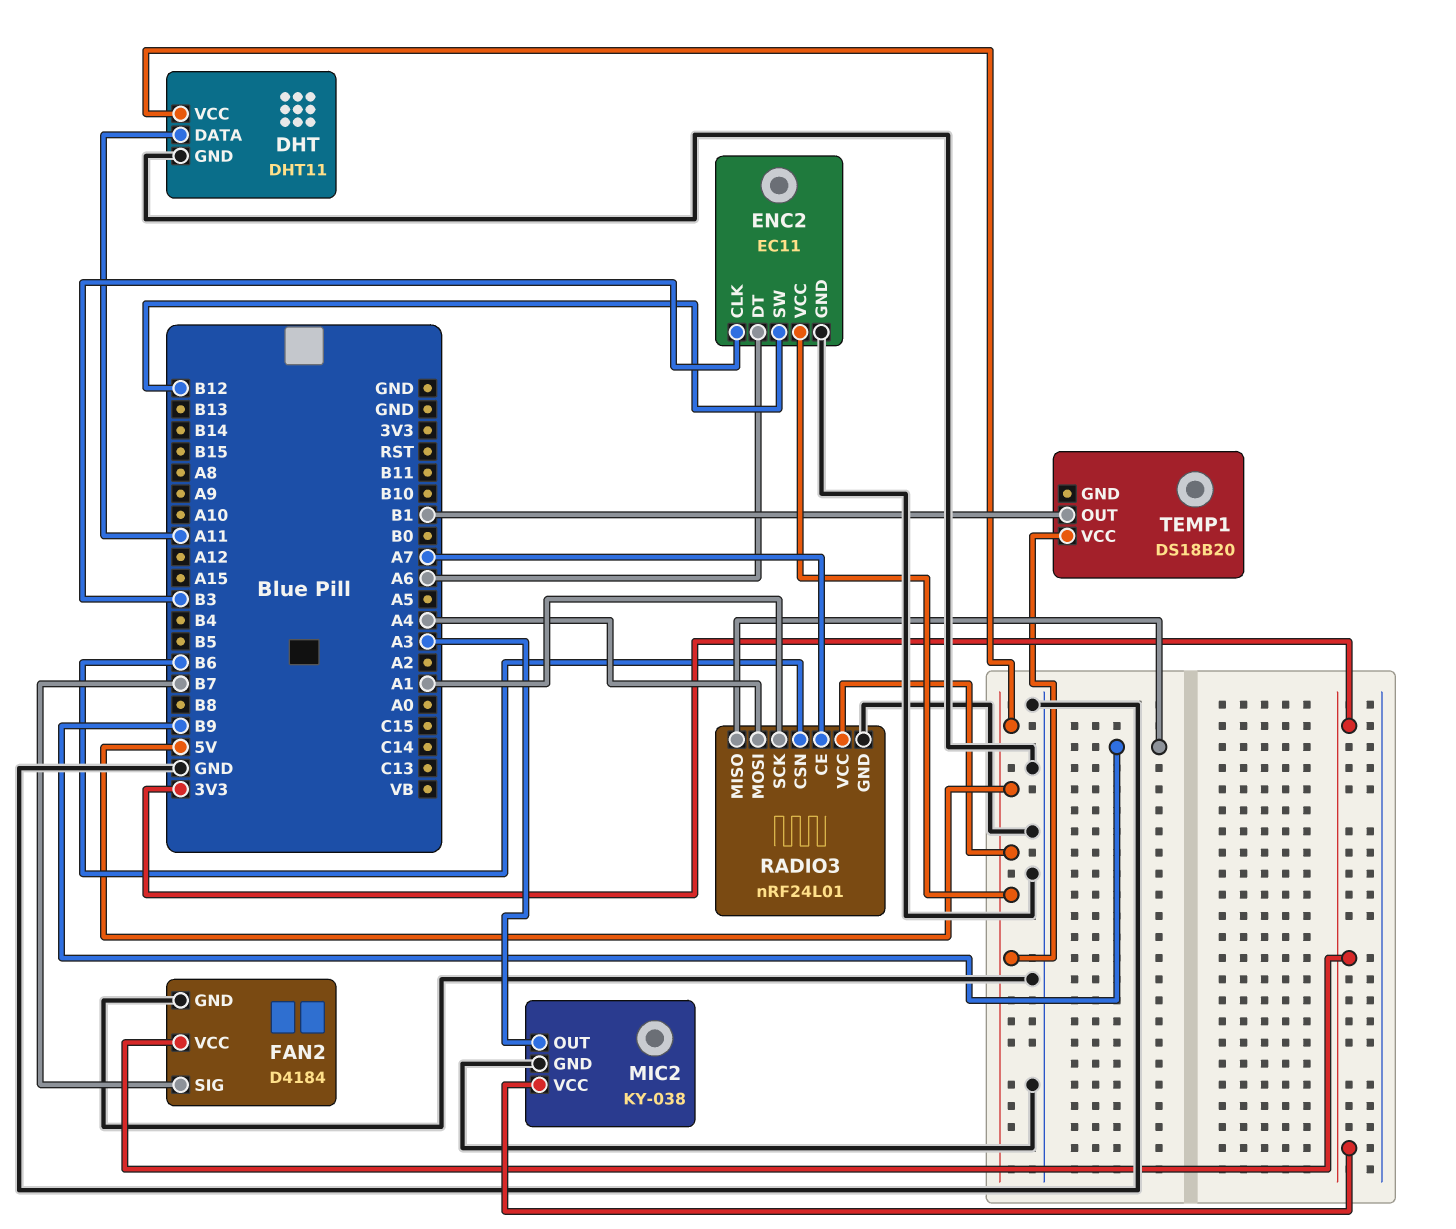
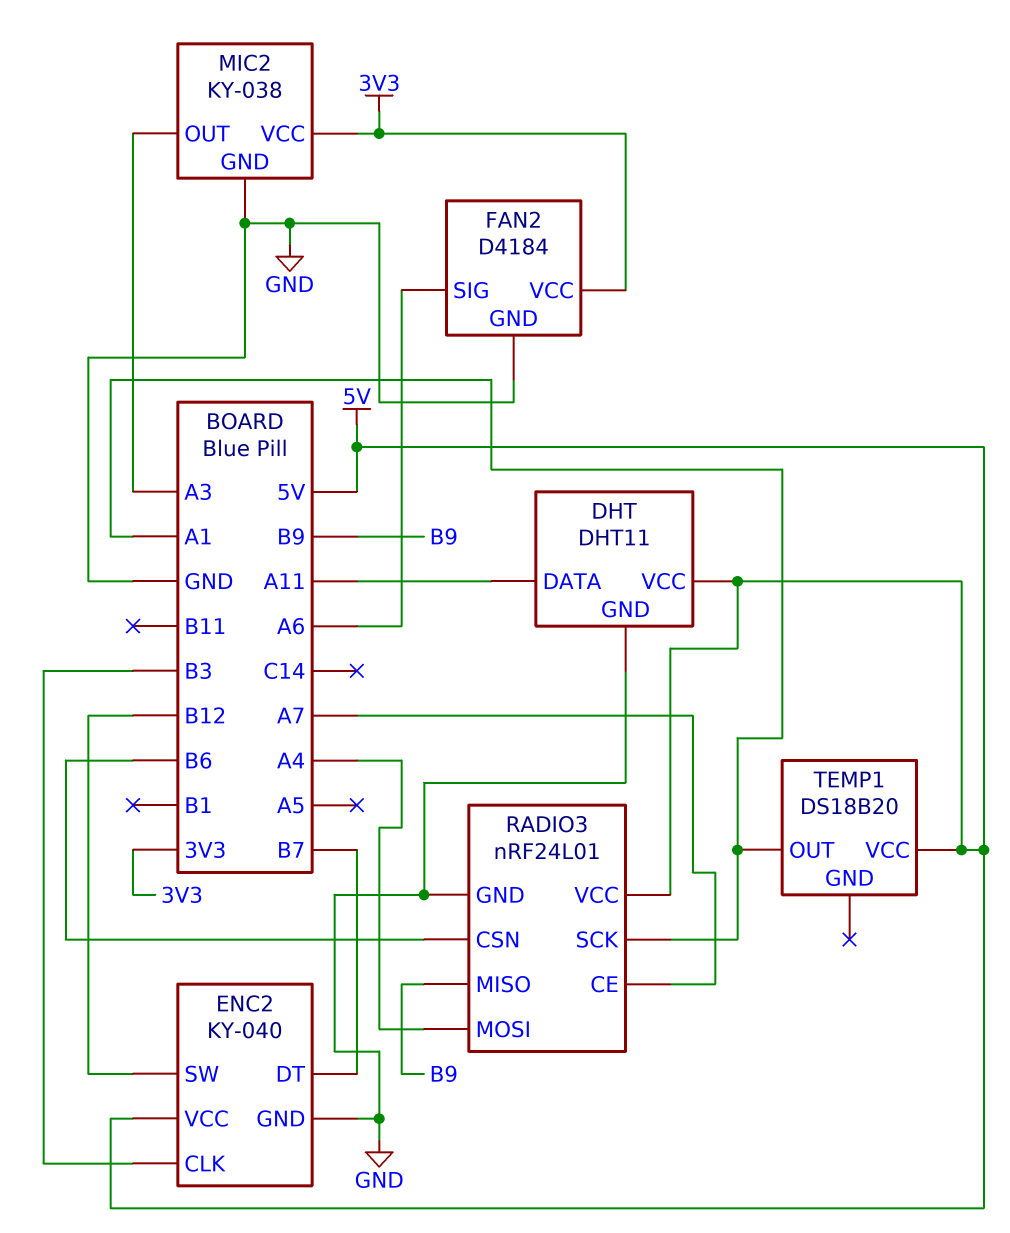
ENC2: EC11 -> KY-040
ENC2 pin DT: A6 -> B7
FAN2 pin SIG: B7 -> A6
TEMP1 pin OUT: B1 -> A1

